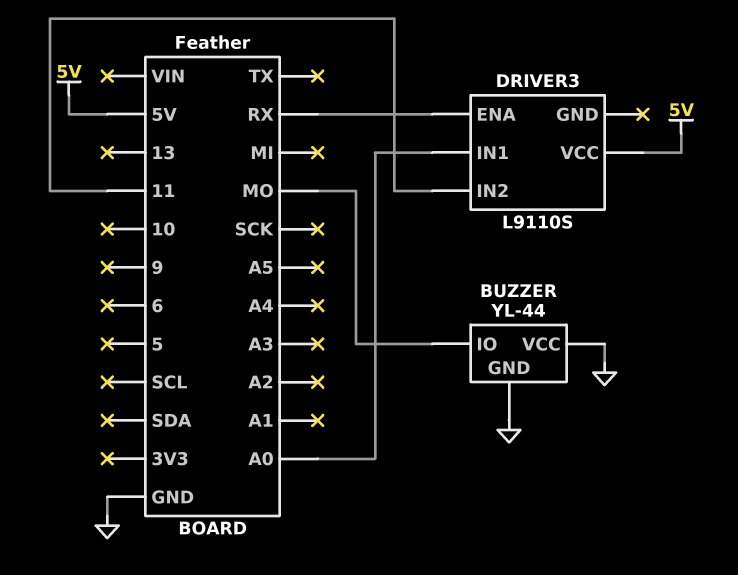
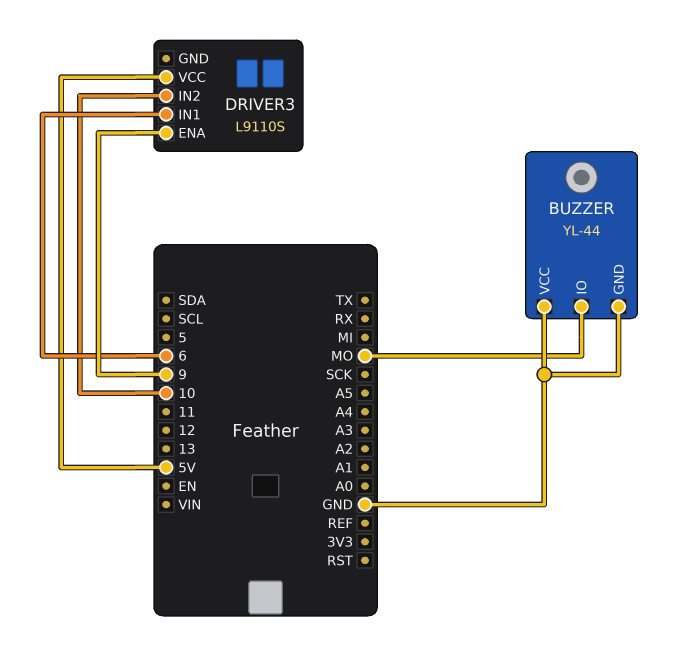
DRIVER3 pin ENA: RX -> 9
DRIVER3 pin IN1: A0 -> 6
DRIVER3 pin IN2: 11 -> 10

